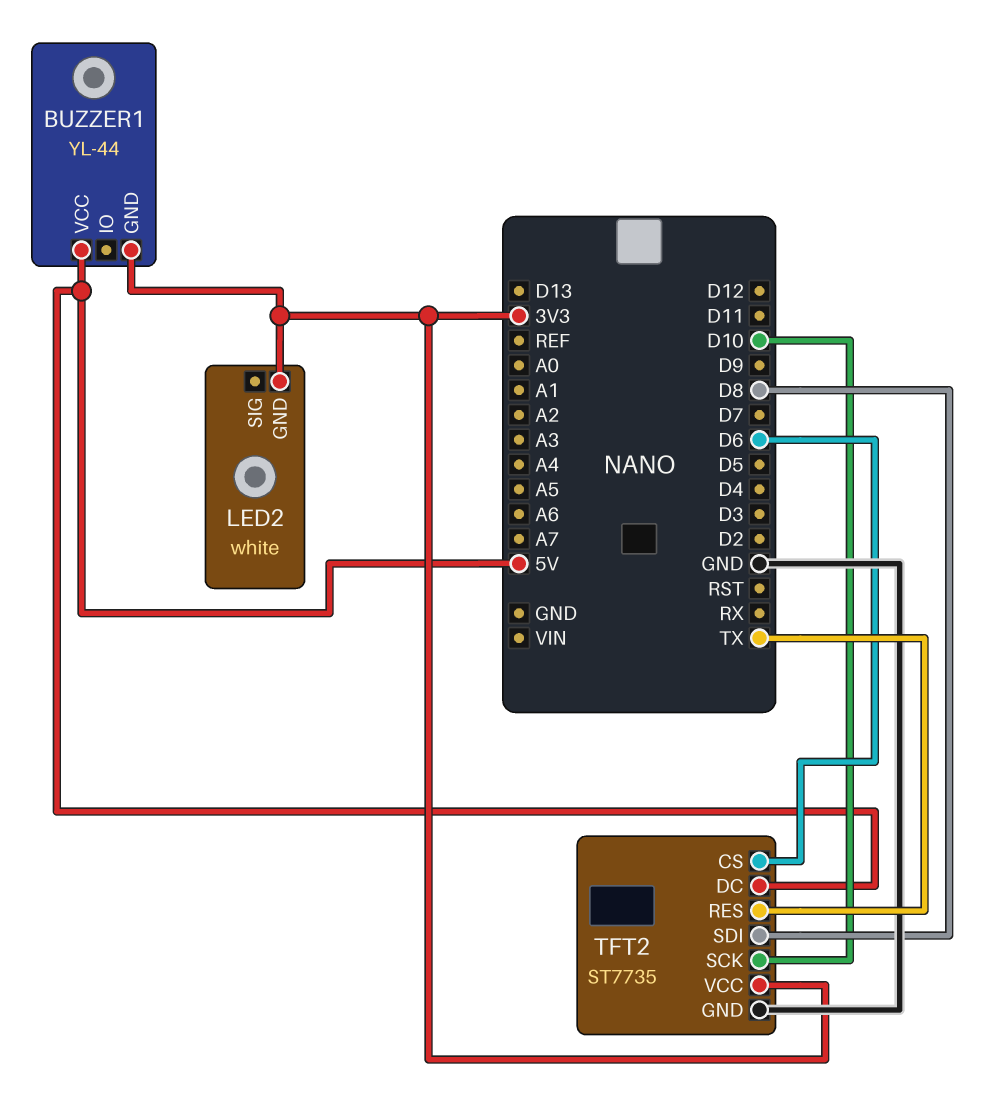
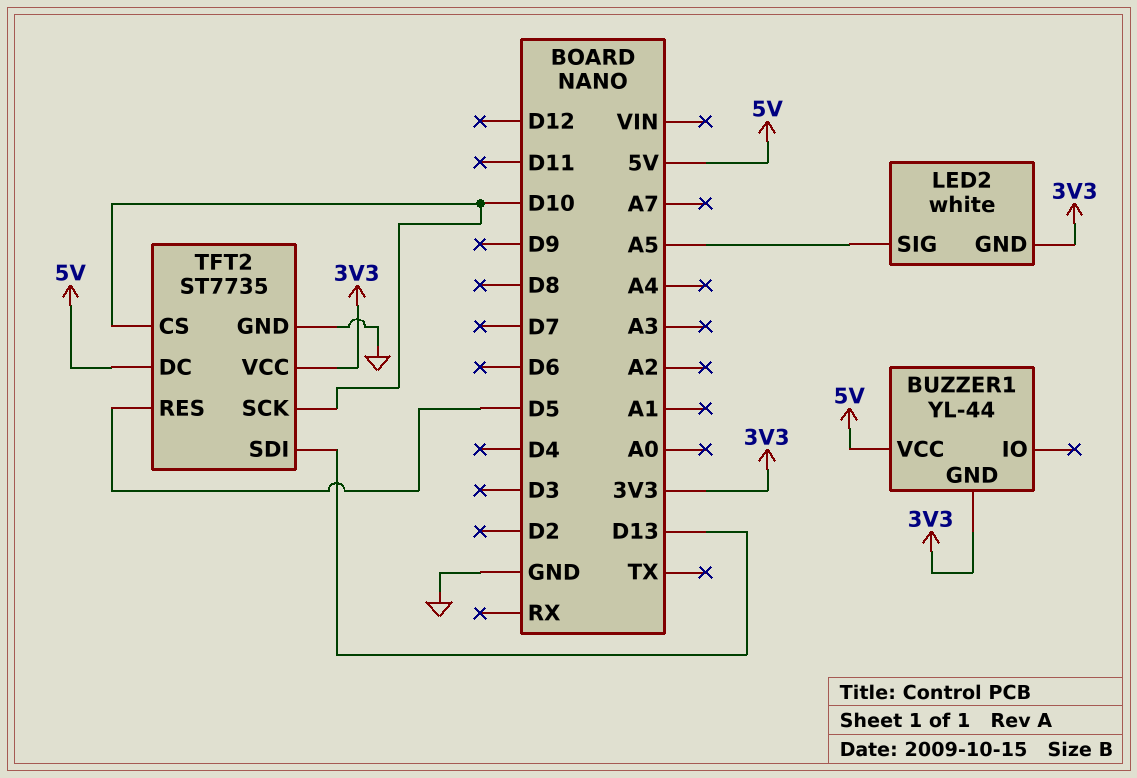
LED2 pin SIG: none -> A5
TFT2 pin CS: D6 -> D10
TFT2 pin RES: TX -> D5
TFT2 pin SDI: D8 -> D13

